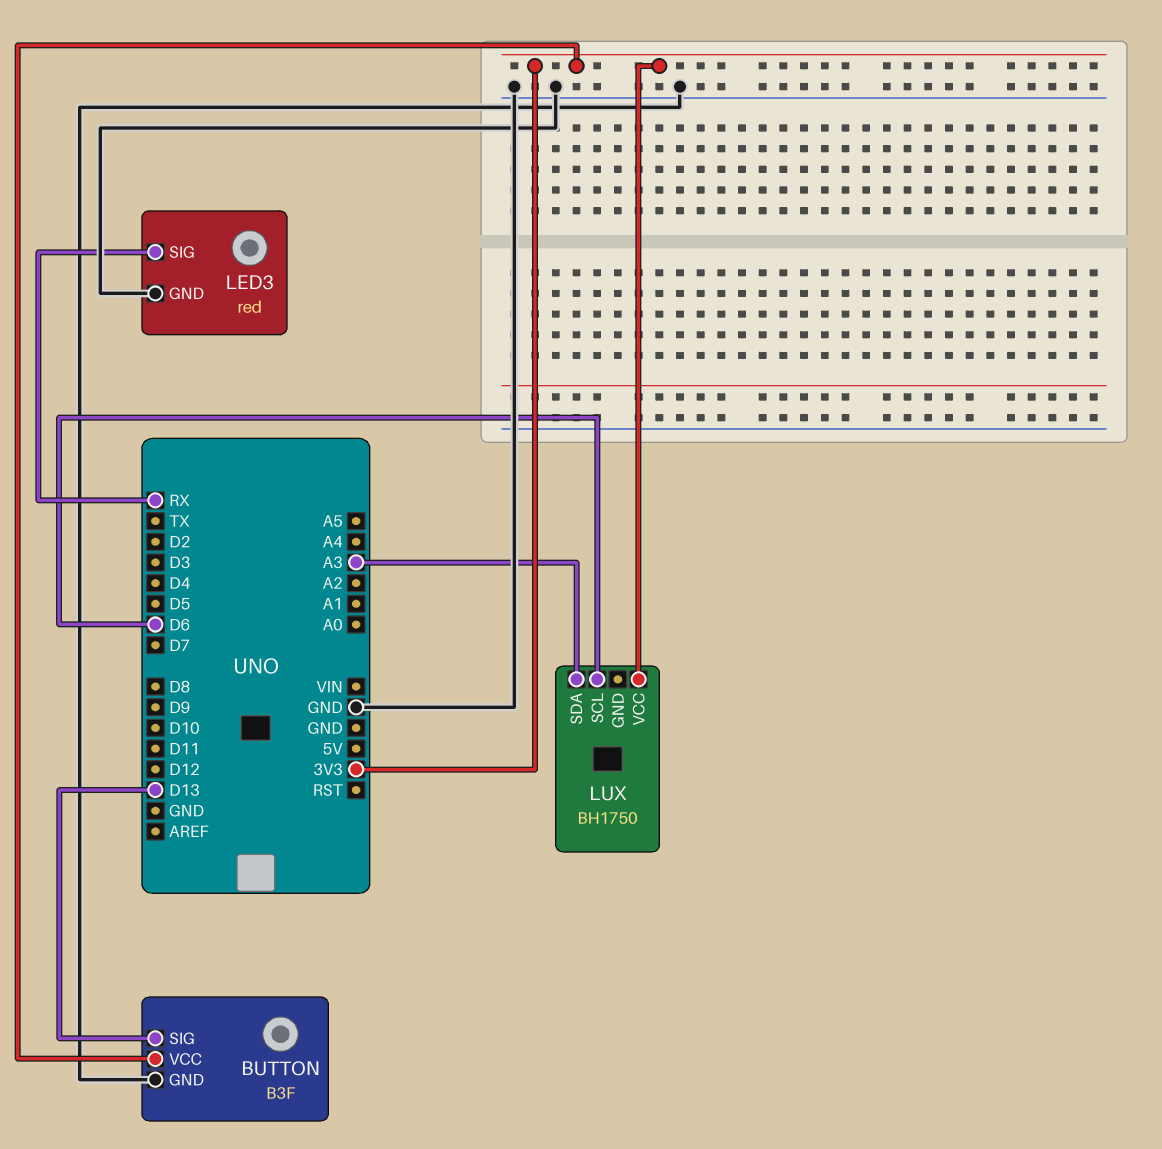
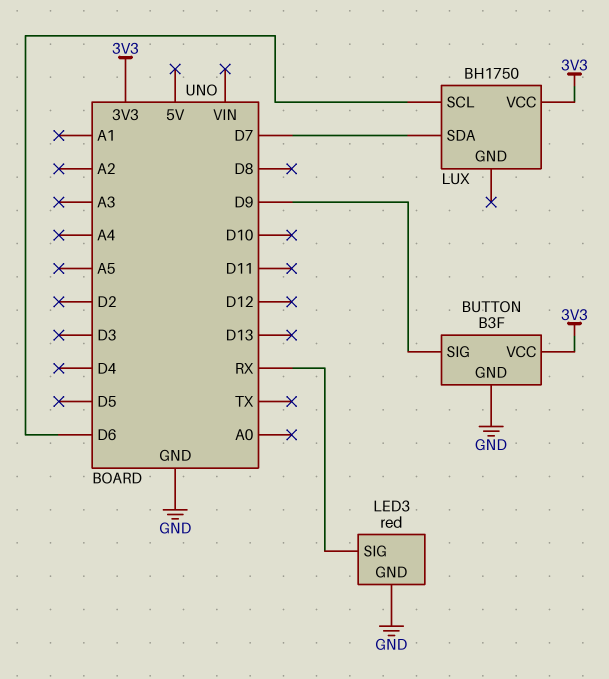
BUTTON pin SIG: D13 -> D9
LUX pin SDA: A3 -> D7

